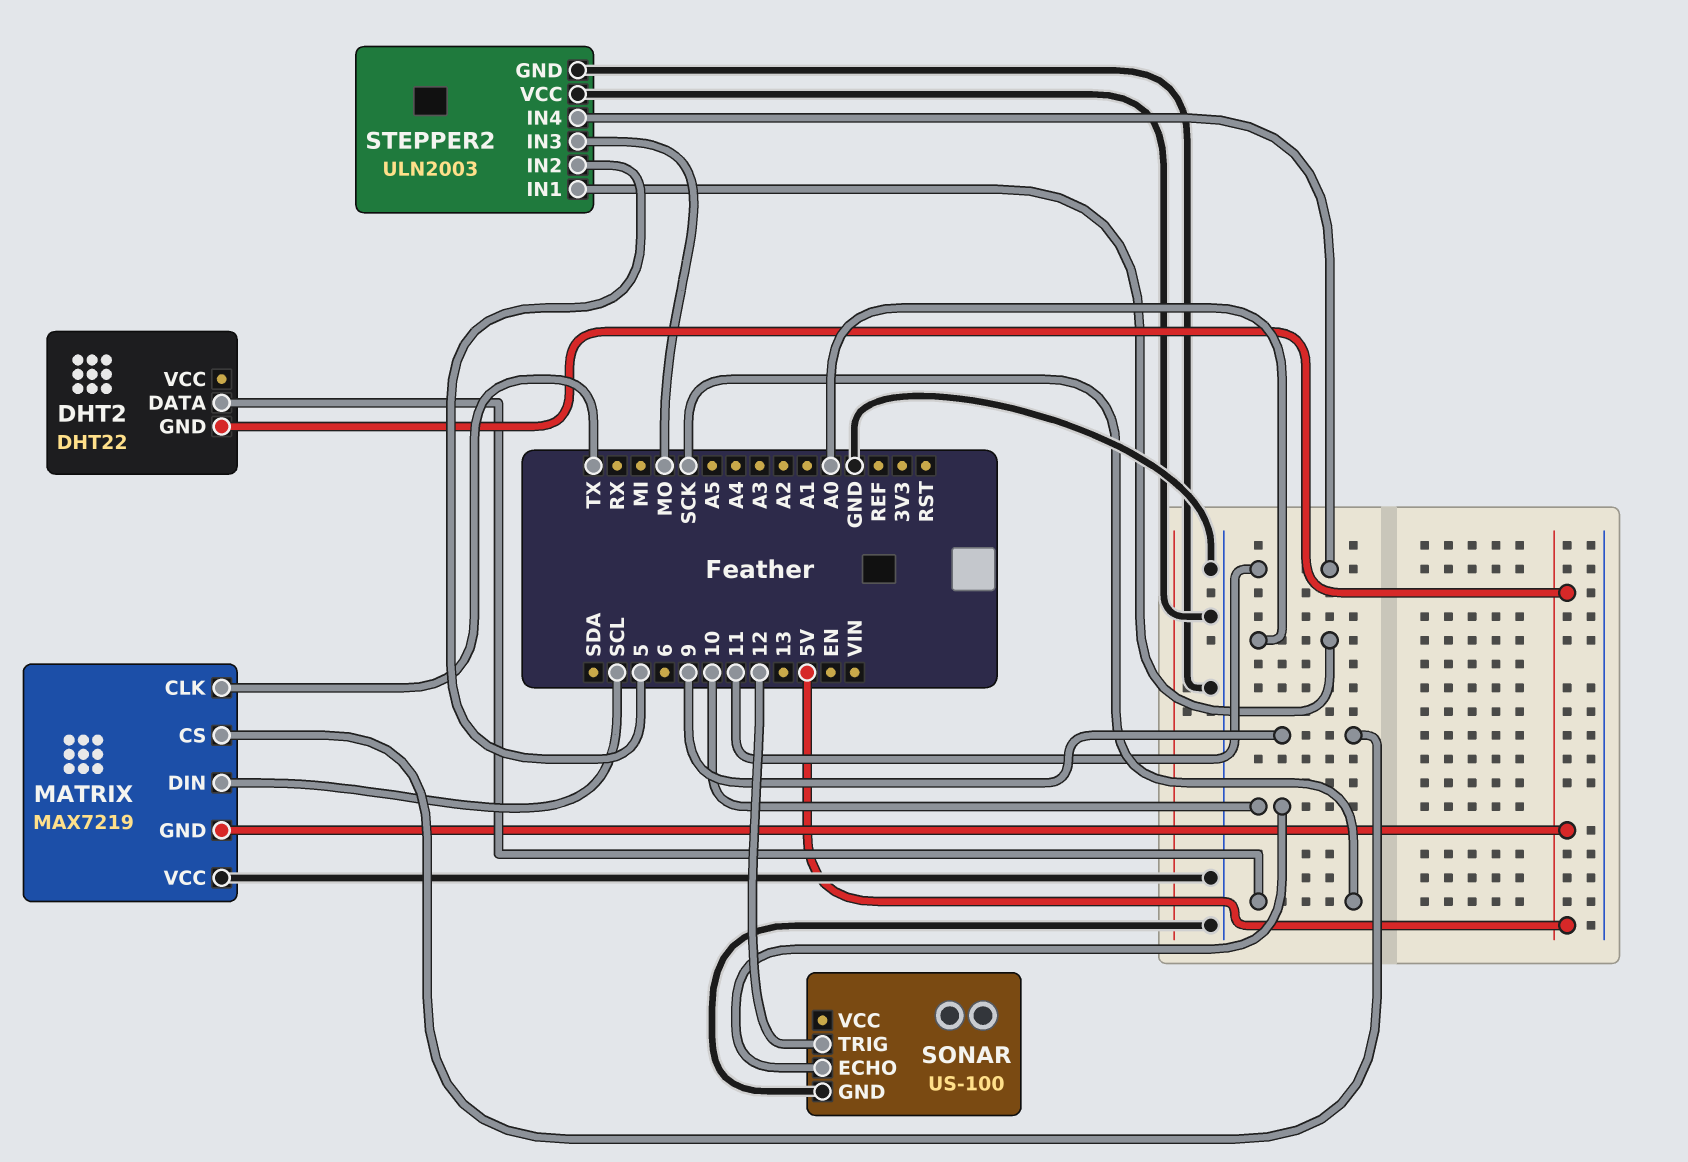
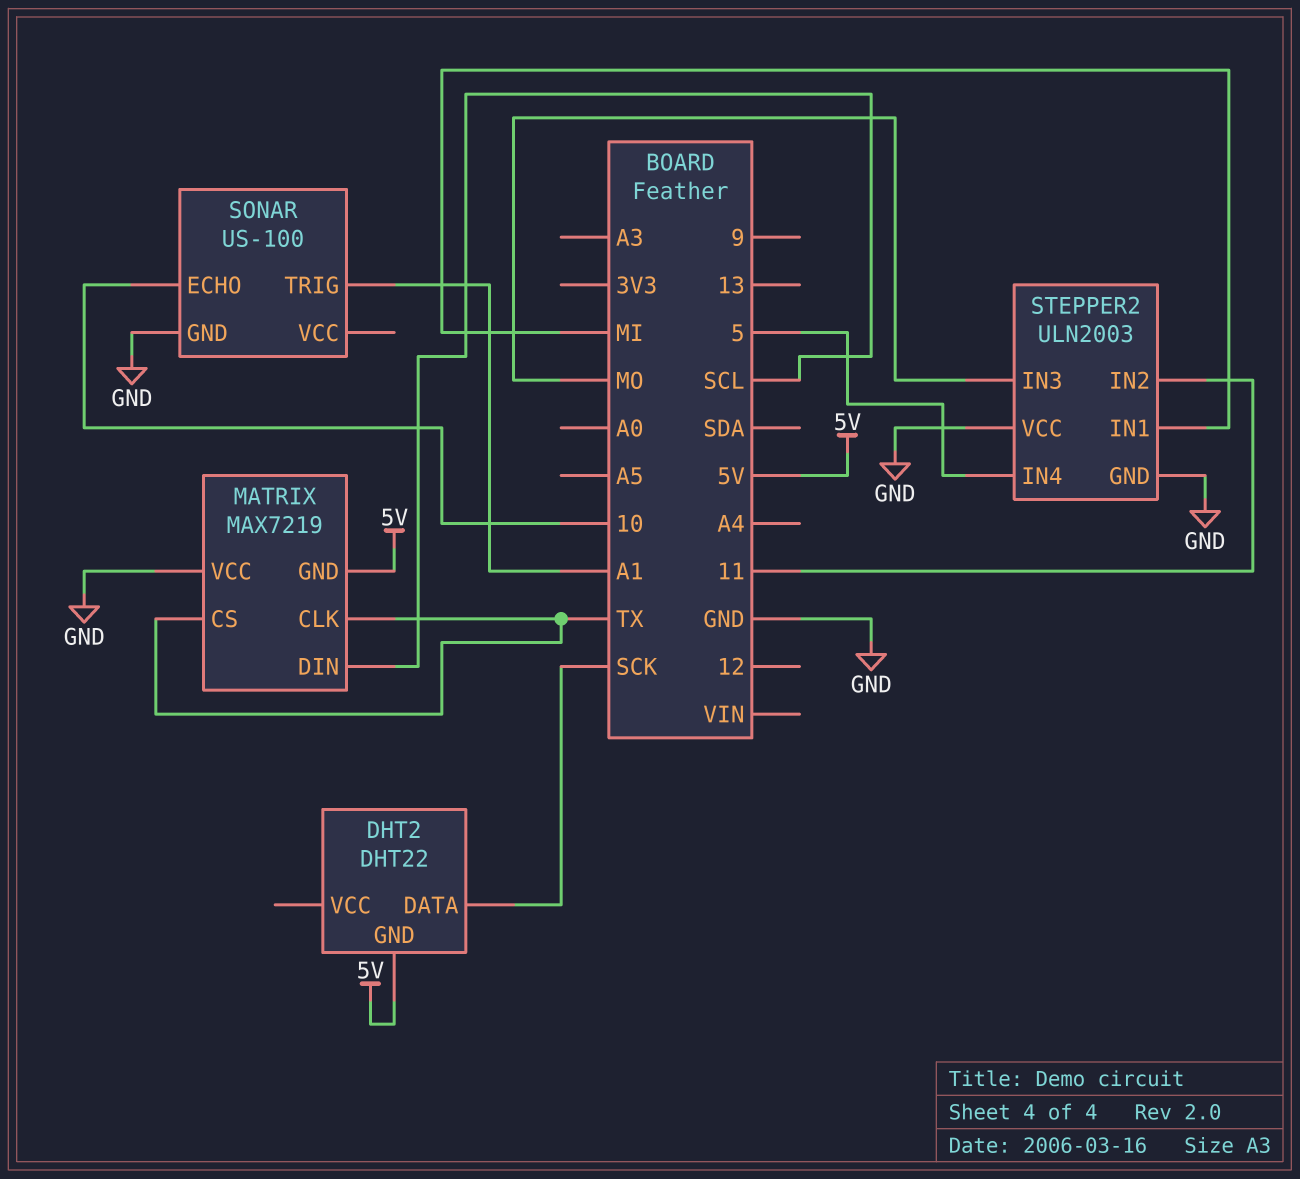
MATRIX pin CS: 9 -> TX
SONAR pin TRIG: 12 -> A1
STEPPER2 pin IN1: A0 -> MI
STEPPER2 pin IN2: 5 -> 11
STEPPER2 pin IN4: 11 -> 5

